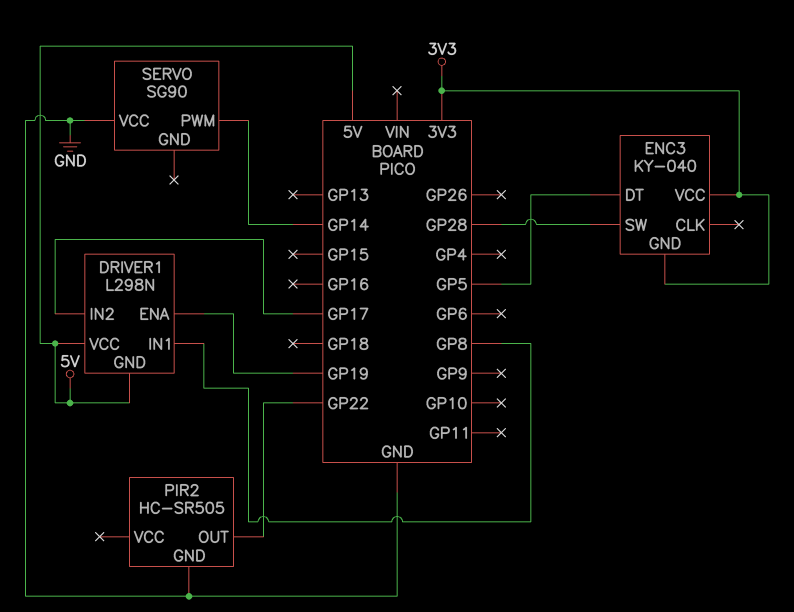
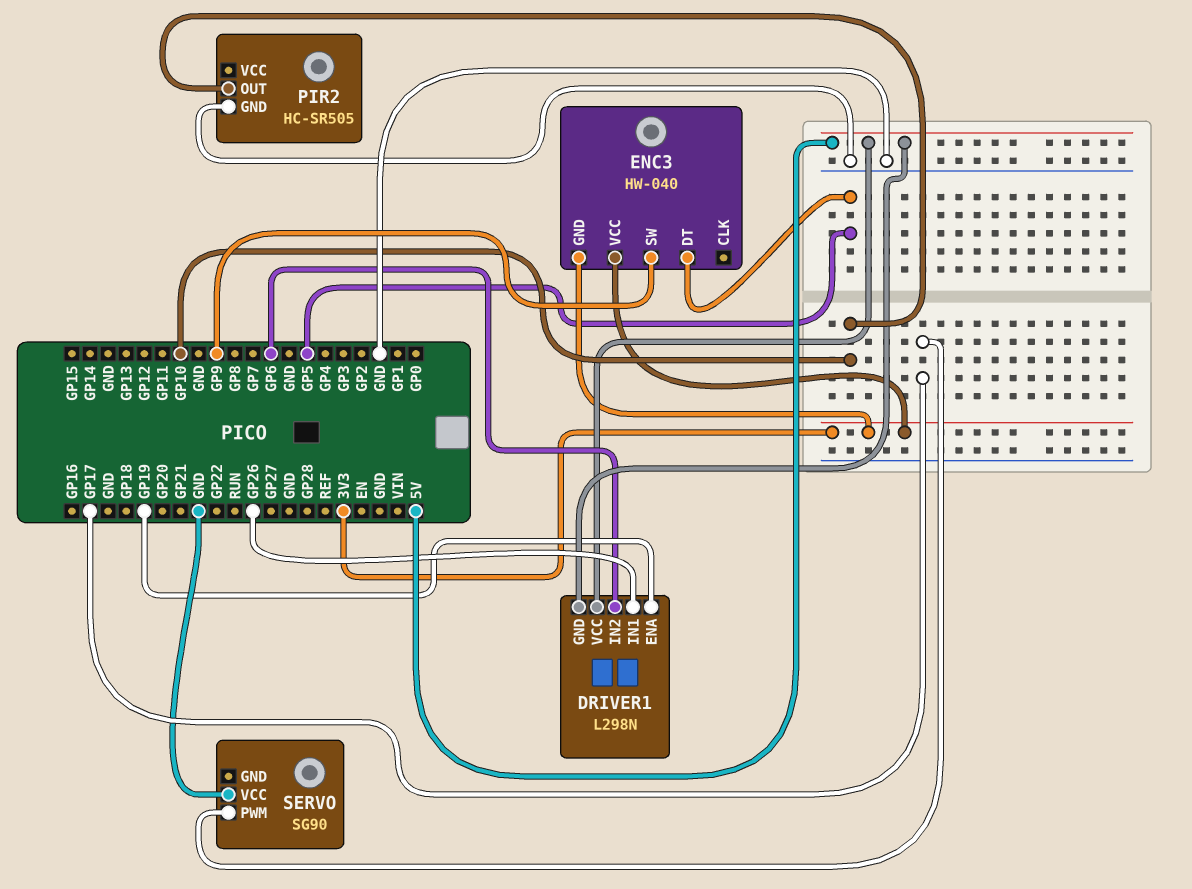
DRIVER1 pin IN1: GP8 -> GP26
DRIVER1 pin IN2: GP17 -> GP6
ENC3: KY-040 -> HW-040
ENC3 pin SW: GP28 -> GP9
PIR2 pin OUT: GP22 -> GP10
SERVO pin PWM: GP14 -> GP17

